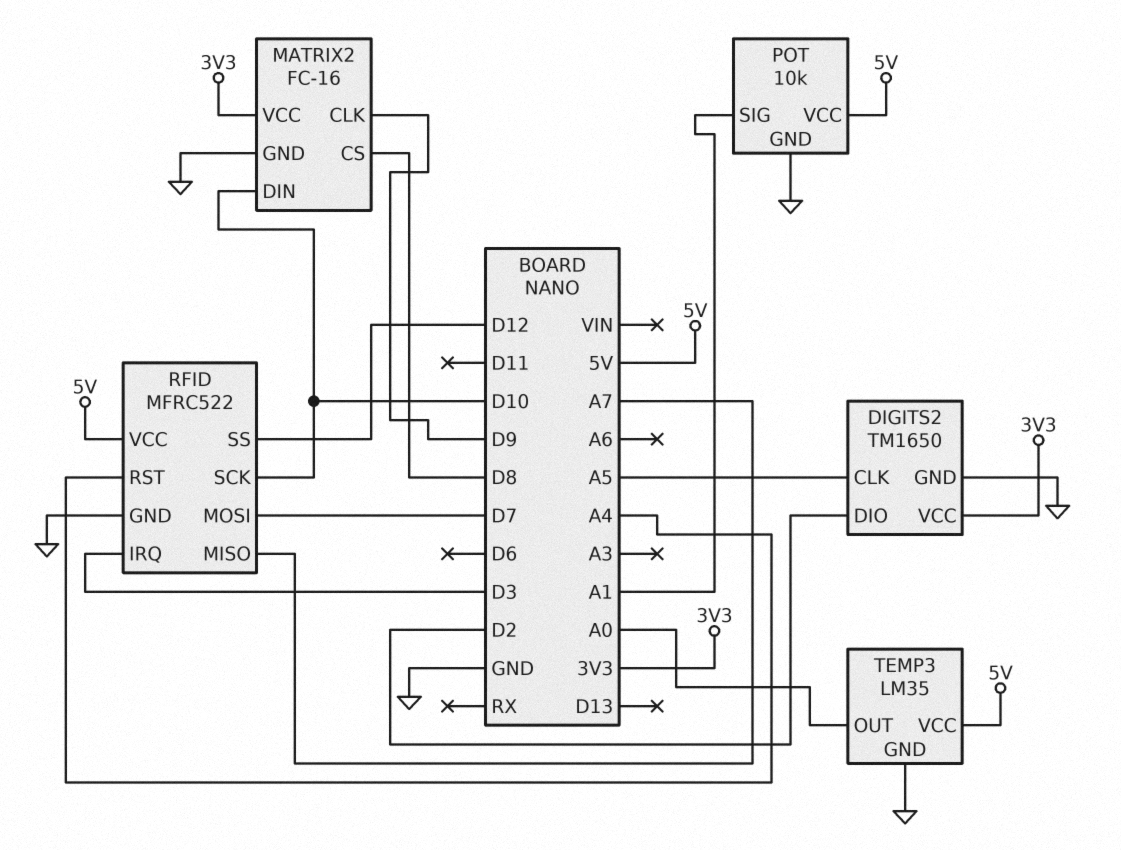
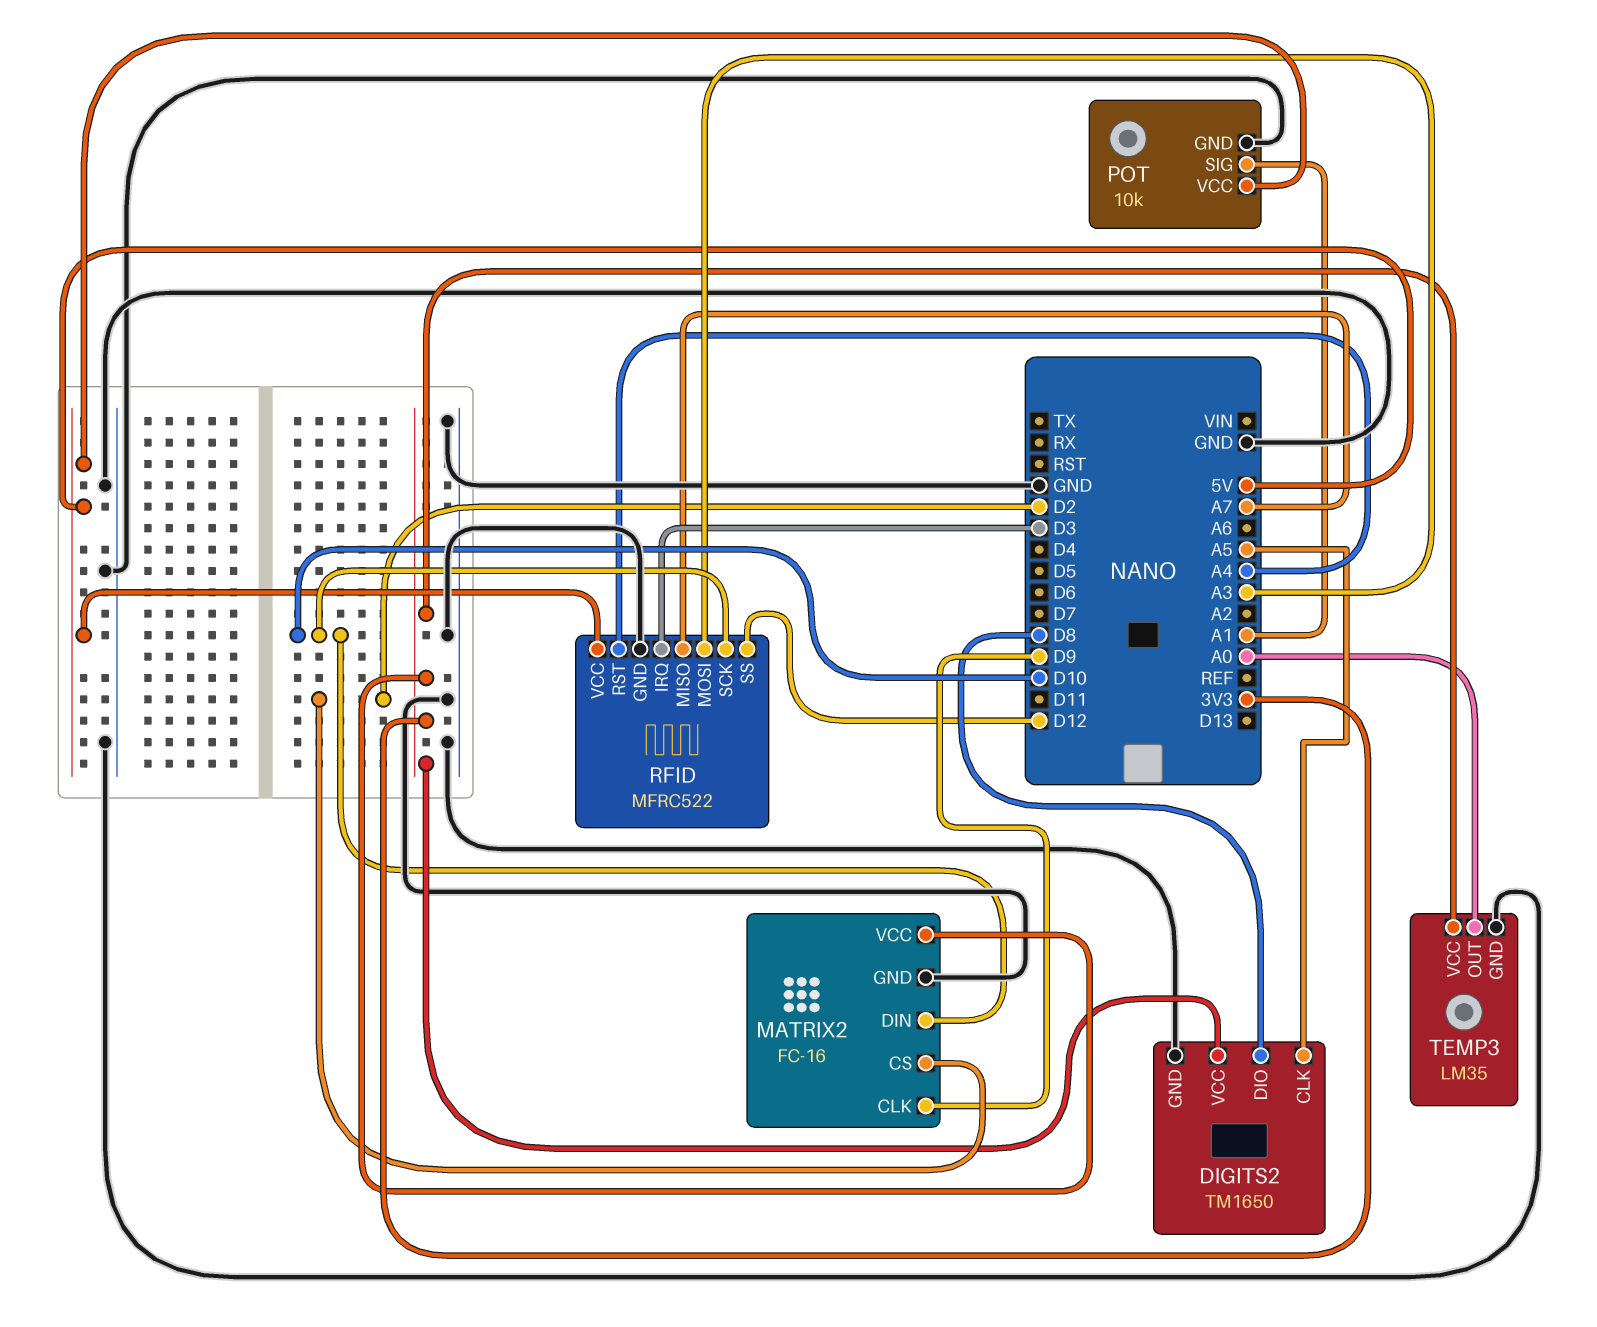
DIGITS2 pin DIO: D2 -> D8
MATRIX2 pin CS: D8 -> D2
RFID pin MOSI: D7 -> A3
TEMP3 pin VCC: 5V -> 3V3

